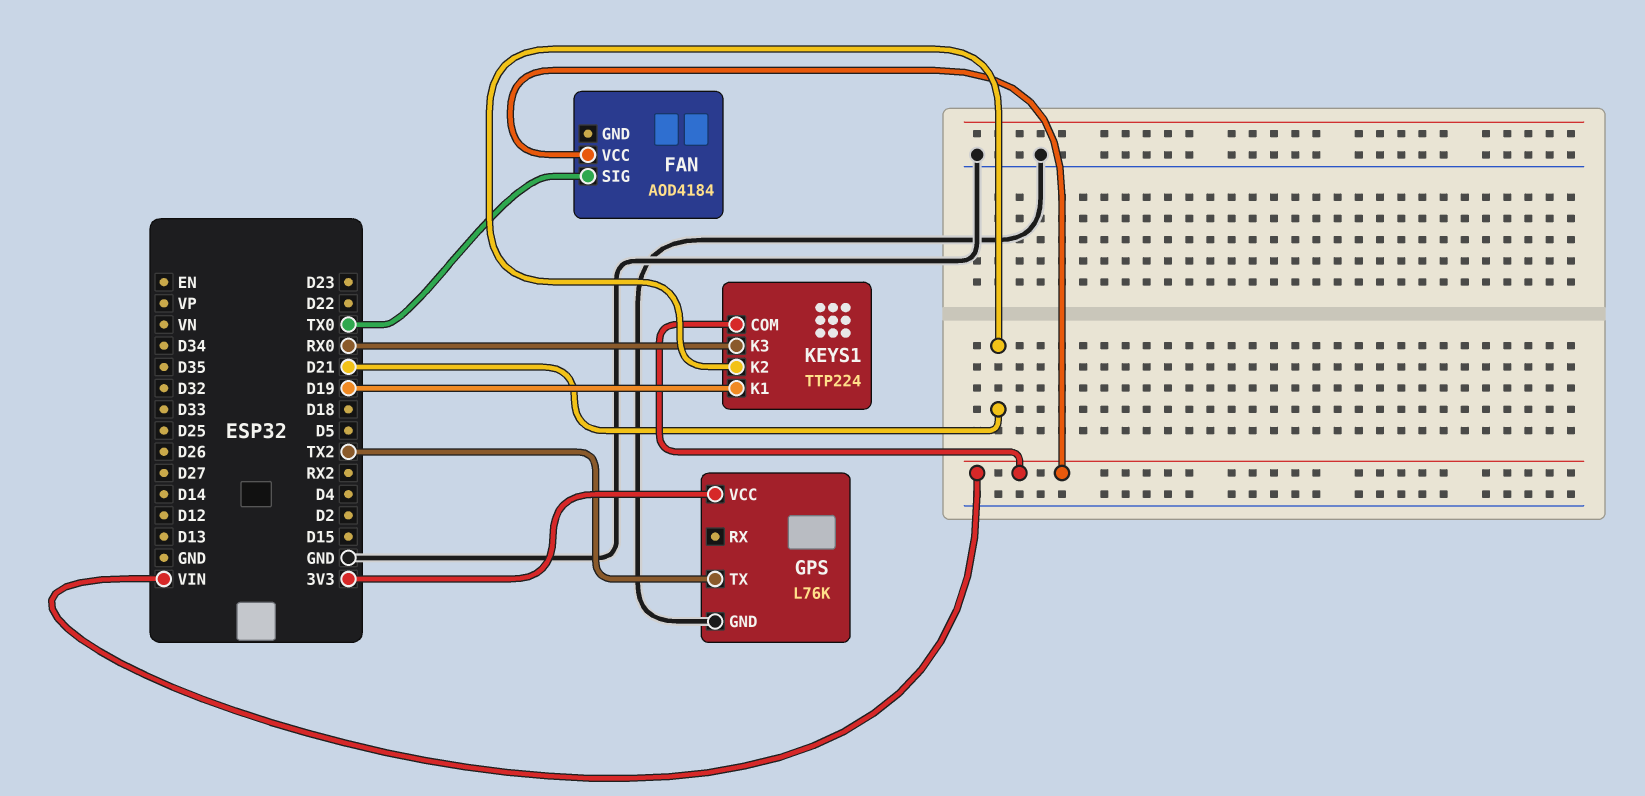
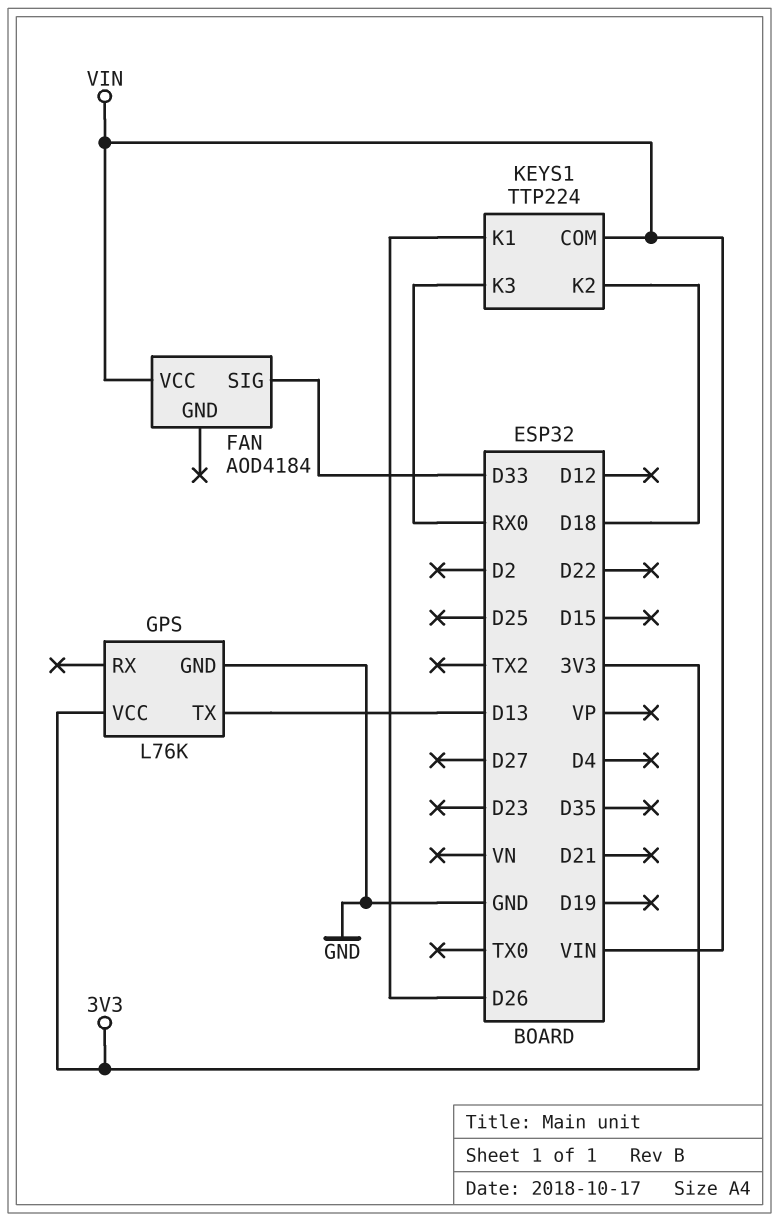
FAN pin SIG: TX0 -> D33
GPS pin TX: TX2 -> D13
KEYS1 pin K1: D19 -> D26
KEYS1 pin K2: D21 -> D18

